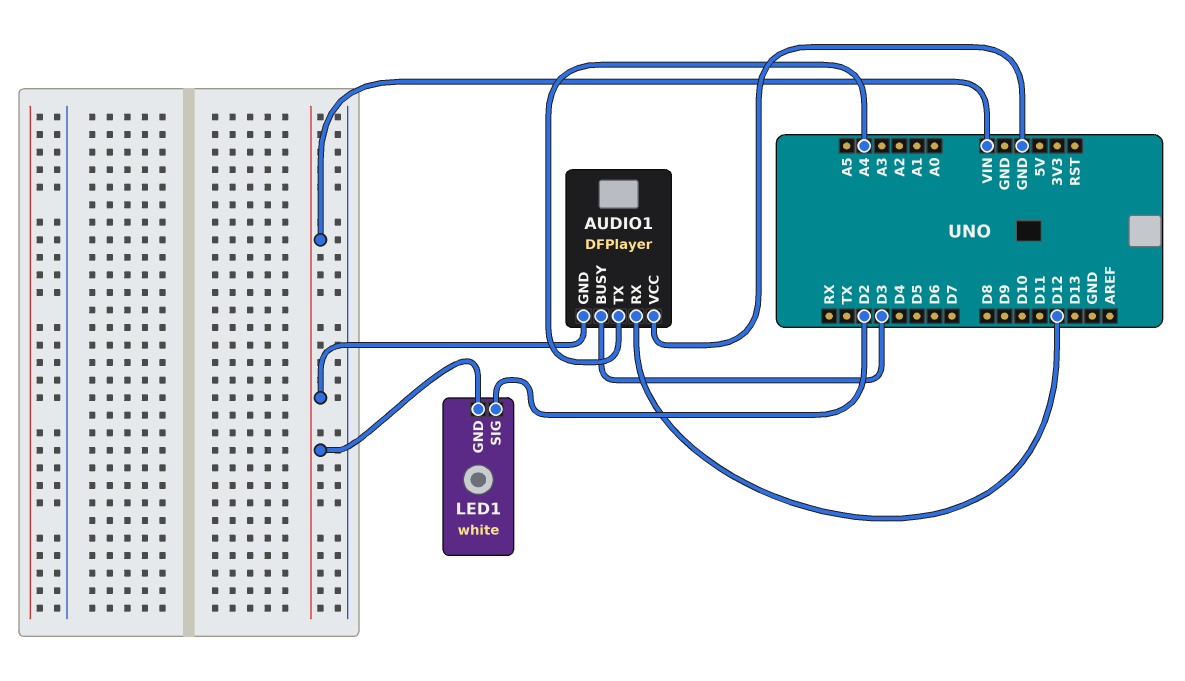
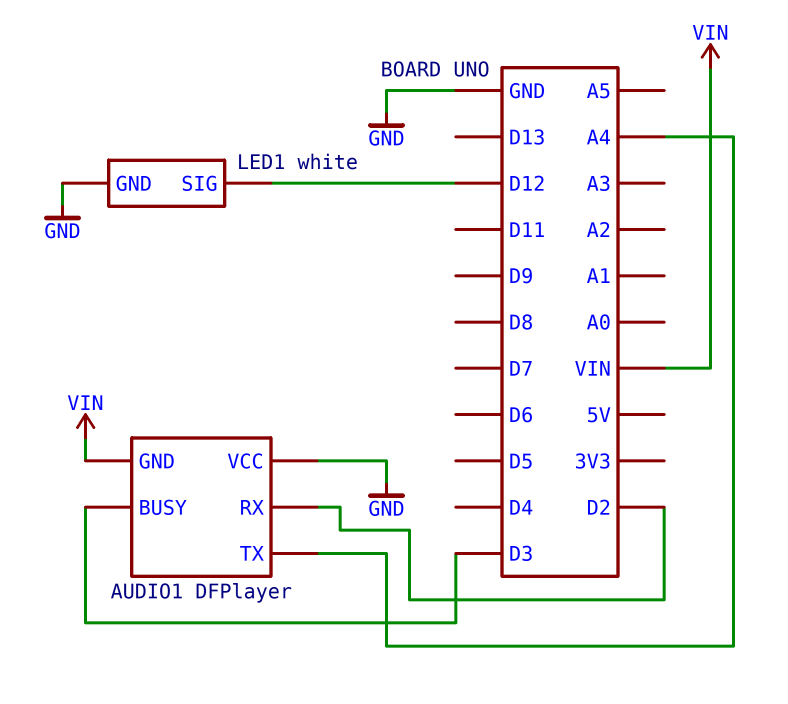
AUDIO1 pin RX: D12 -> D2
LED1 pin GND: VIN -> GND
LED1 pin SIG: D2 -> D12

